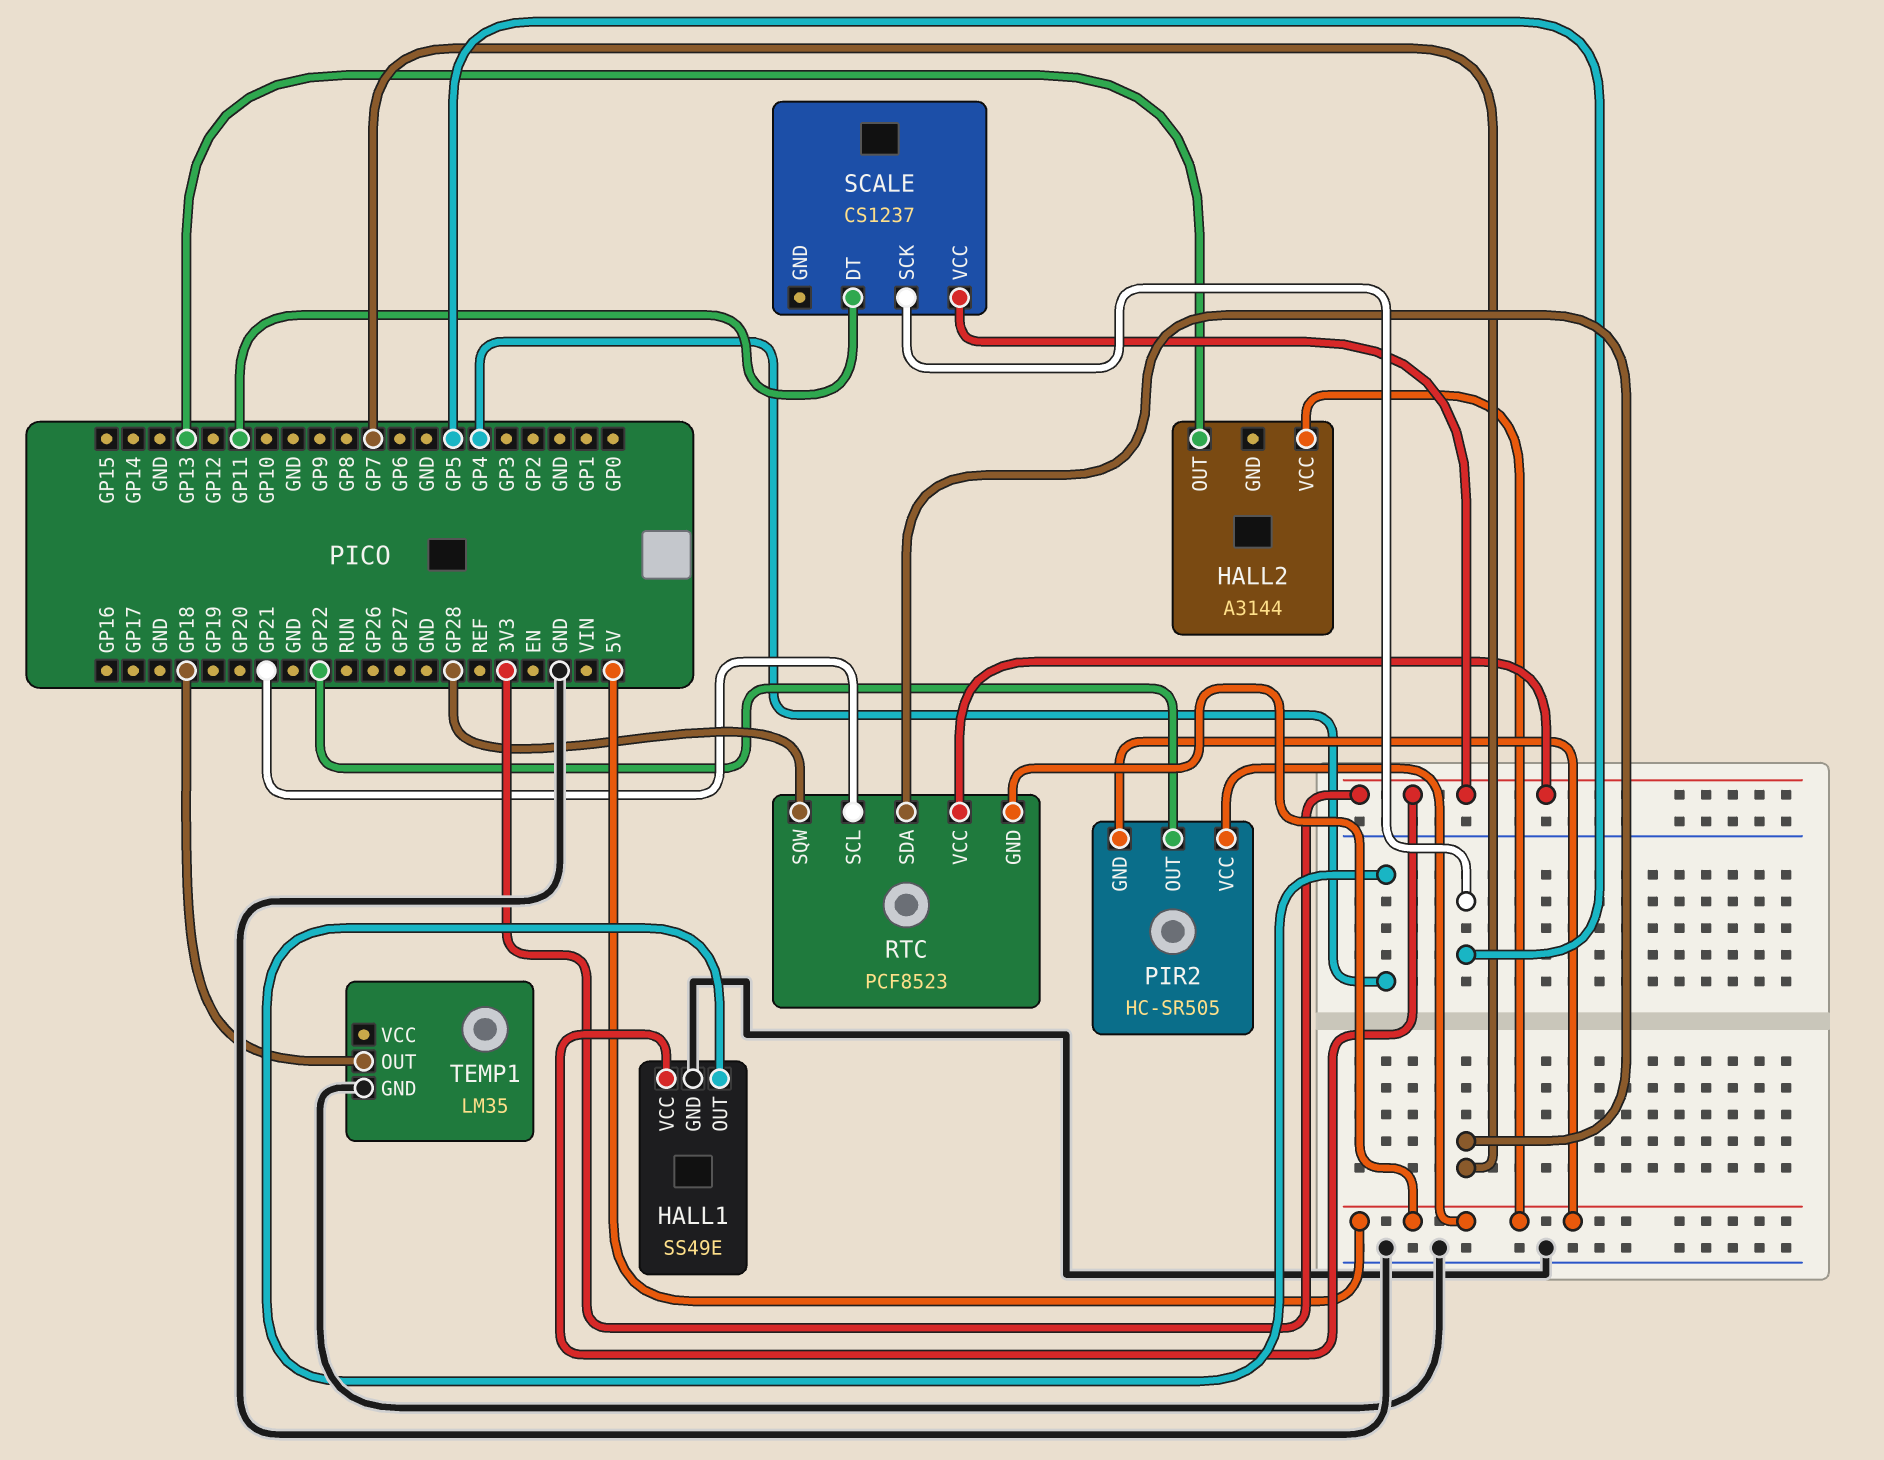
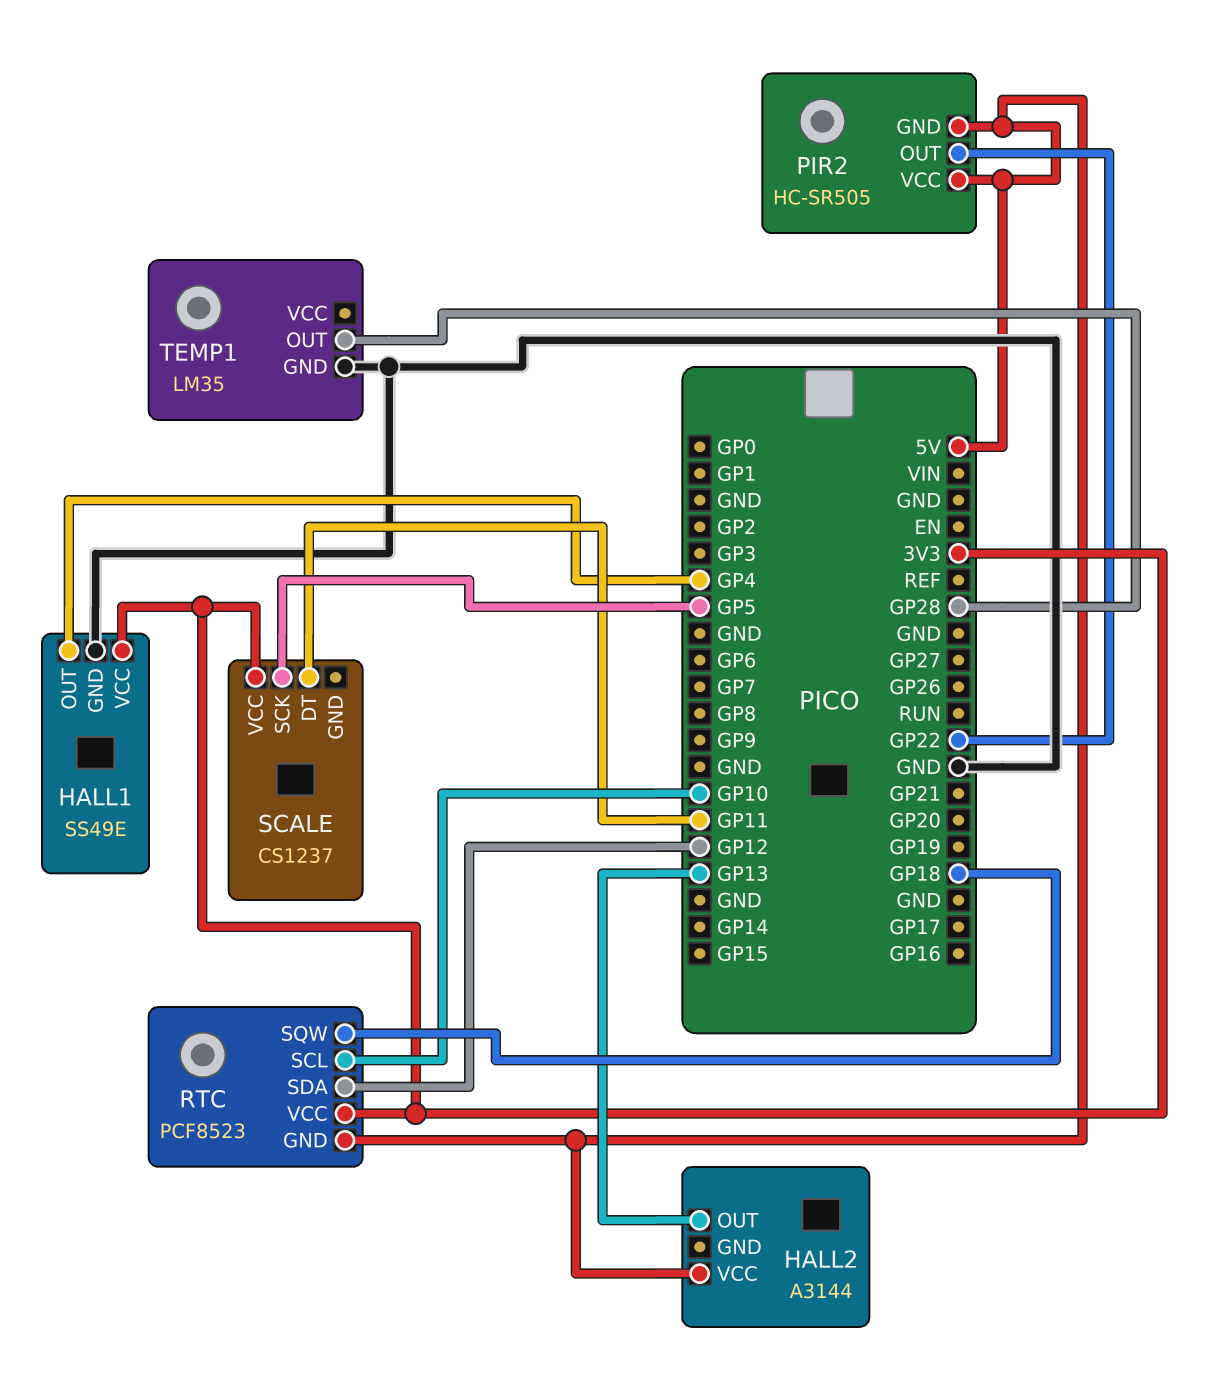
RTC pin SCL: GP21 -> GP10
RTC pin SDA: GP7 -> GP12
RTC pin SQW: GP28 -> GP18
TEMP1 pin OUT: GP18 -> GP28

